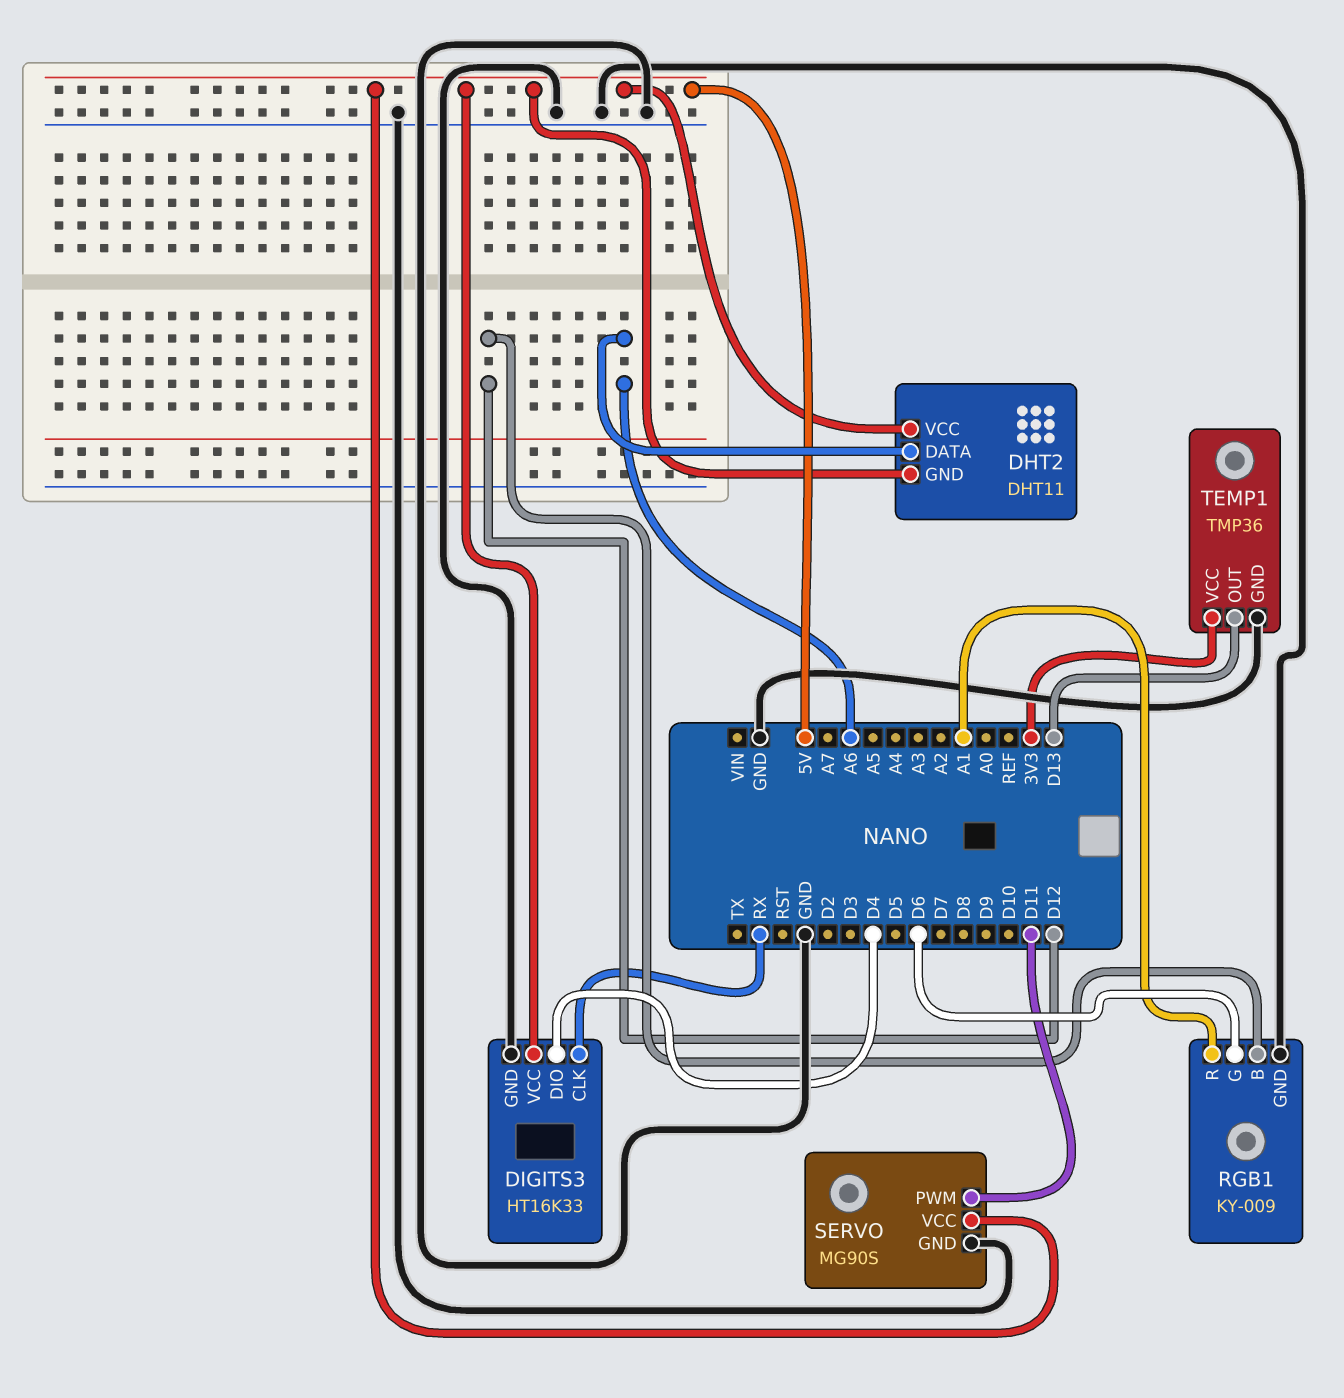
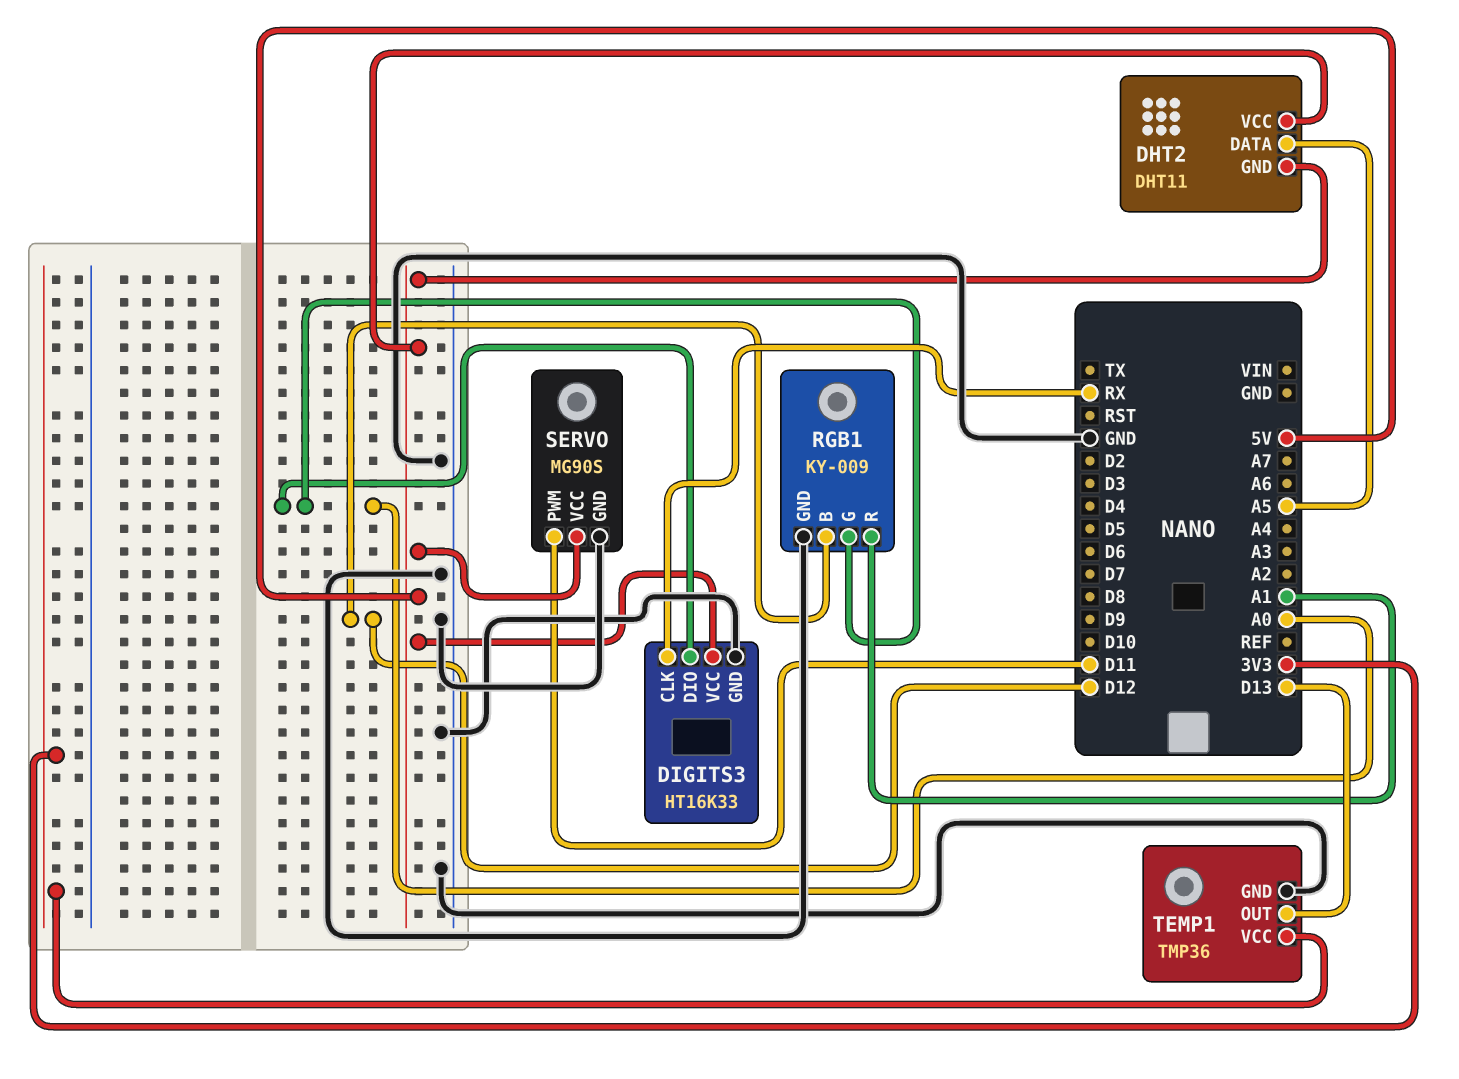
DHT2 pin DATA: A6 -> A5
DIGITS3 pin DIO: D4 -> A0
RGB1 pin G: D6 -> A0

